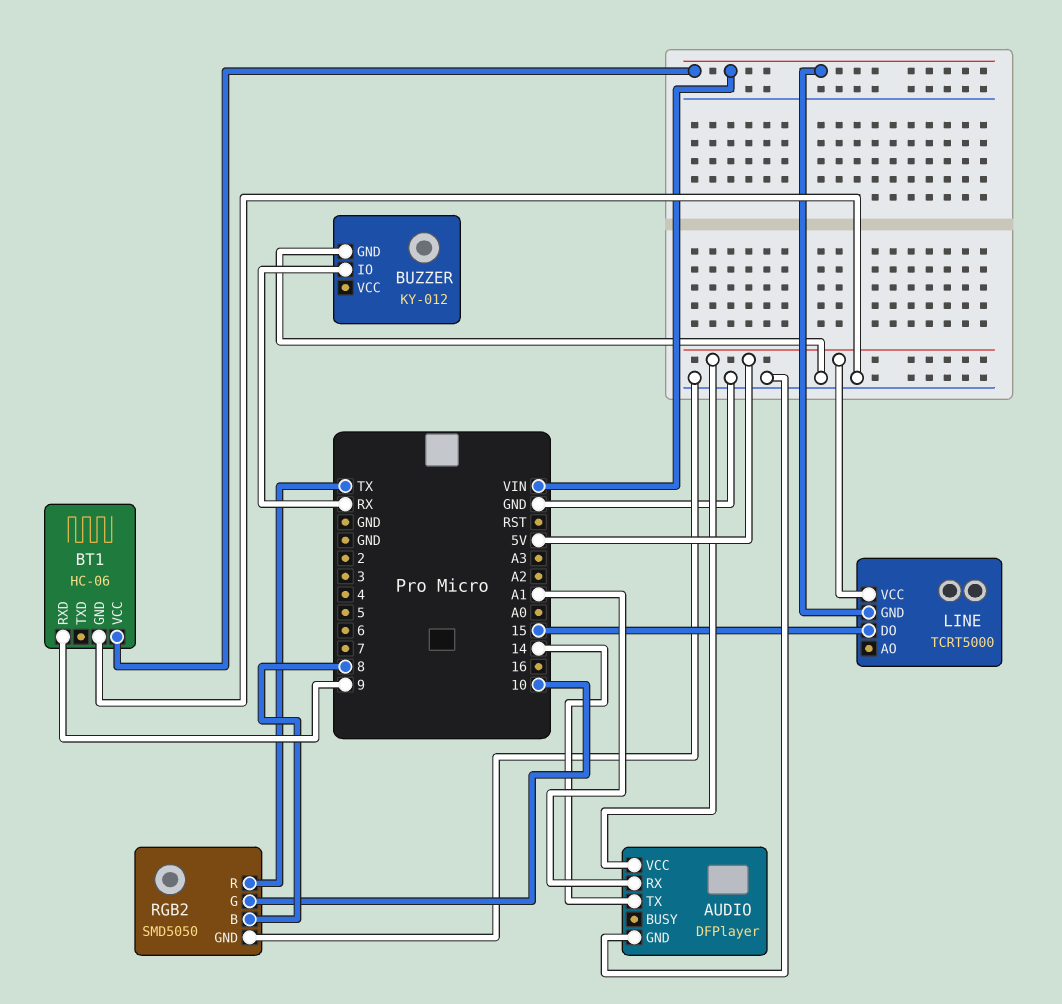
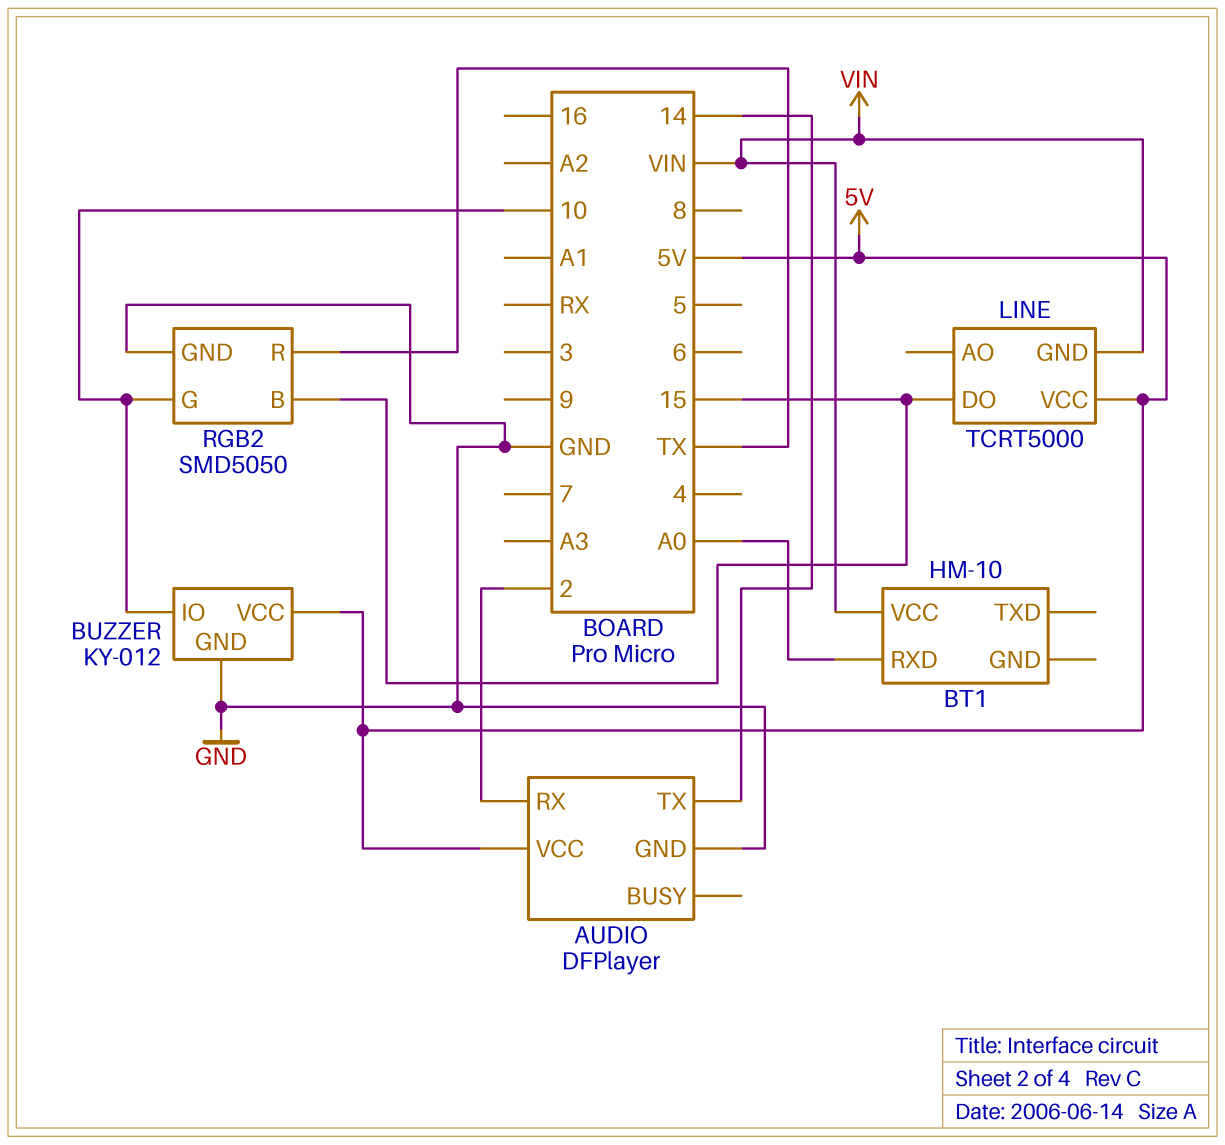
AUDIO pin RX: A1 -> 2
BT1: HC-06 -> HM-10
BT1 pin GND: GND -> none
BT1 pin RXD: 9 -> A0
BUZZER pin IO: RX -> 10
BUZZER pin VCC: none -> 5V
RGB2 pin B: 8 -> 15

